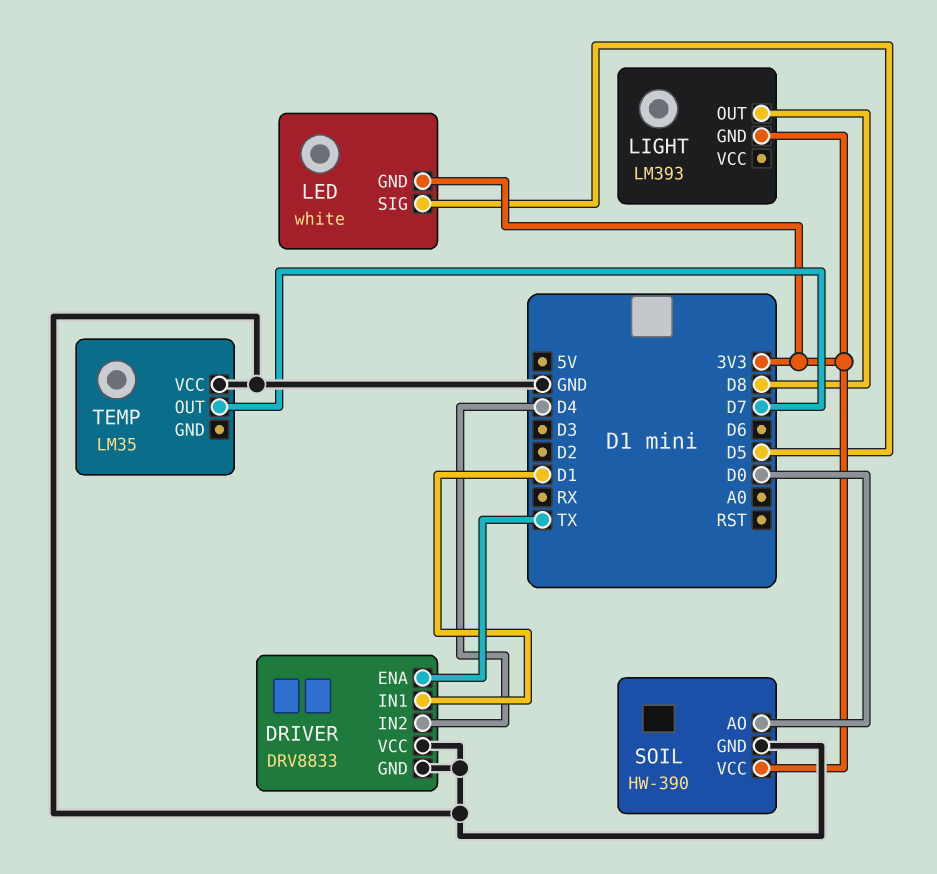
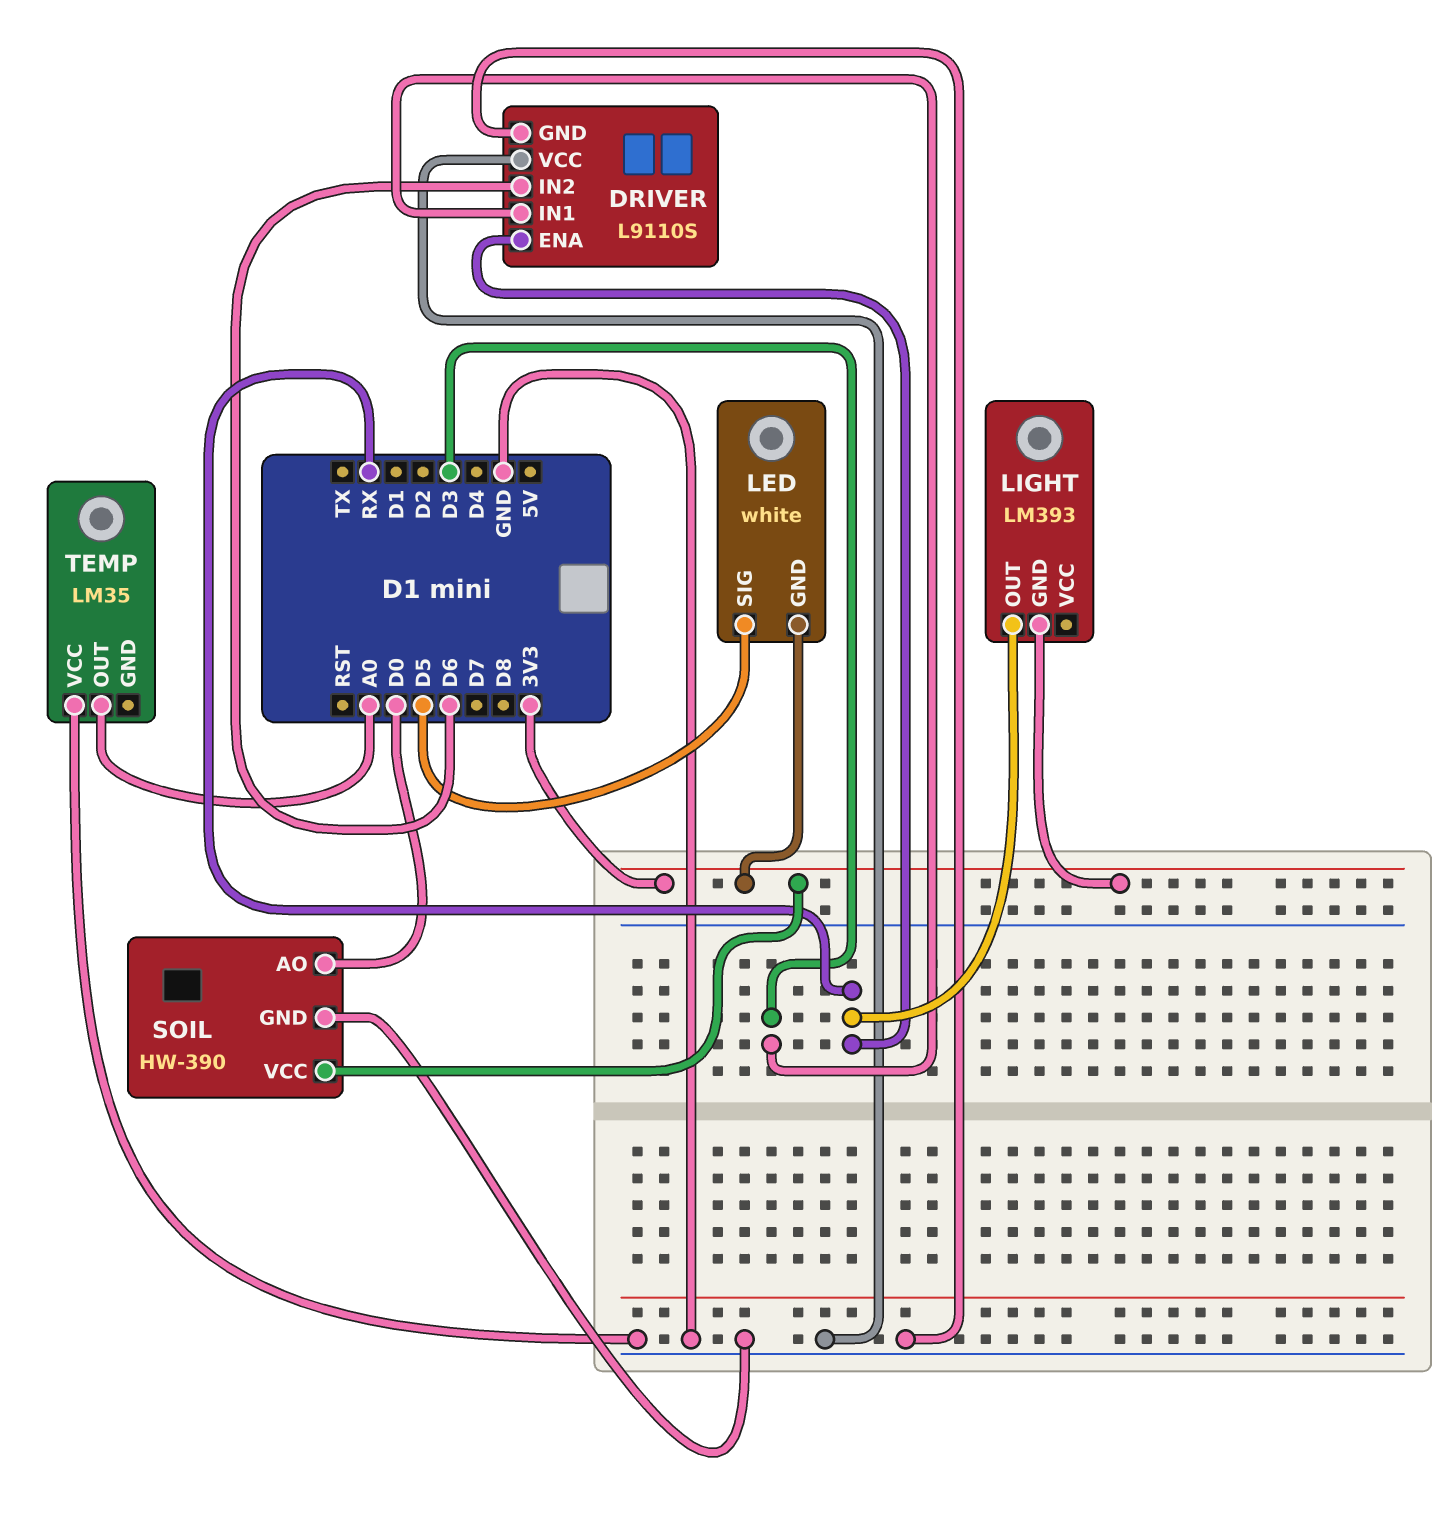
DRIVER: DRV8833 -> L9110S
DRIVER pin ENA: TX -> RX
DRIVER pin IN1: D1 -> D3
DRIVER pin IN2: D4 -> D6
LIGHT pin OUT: D8 -> RX
TEMP pin OUT: D7 -> A0

